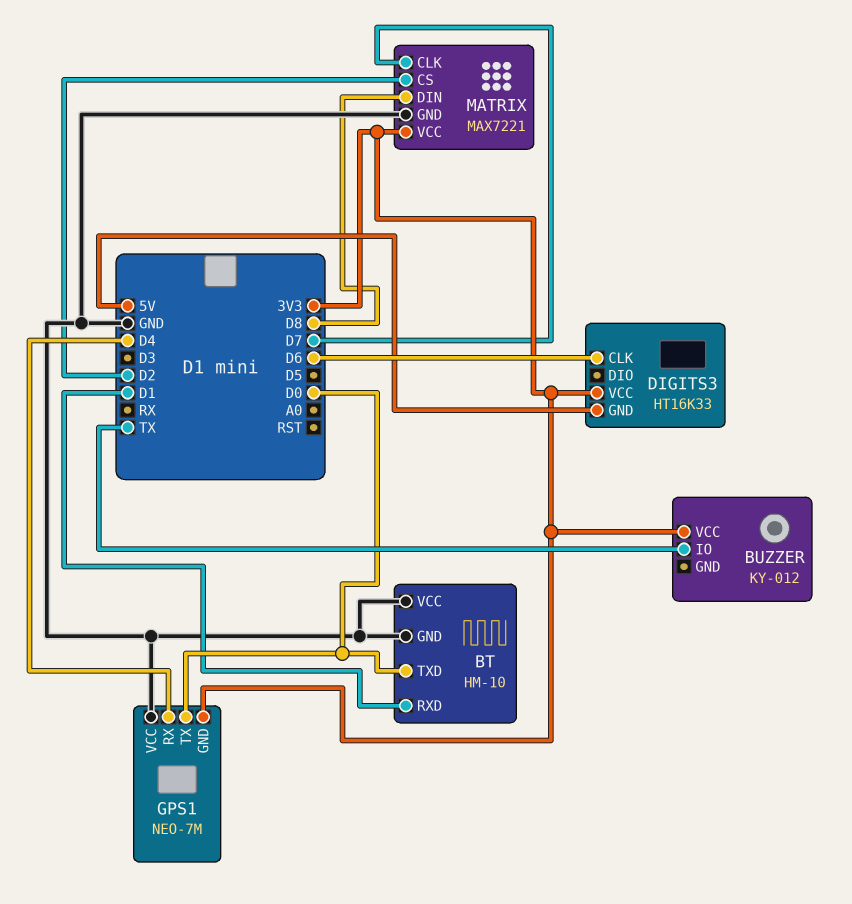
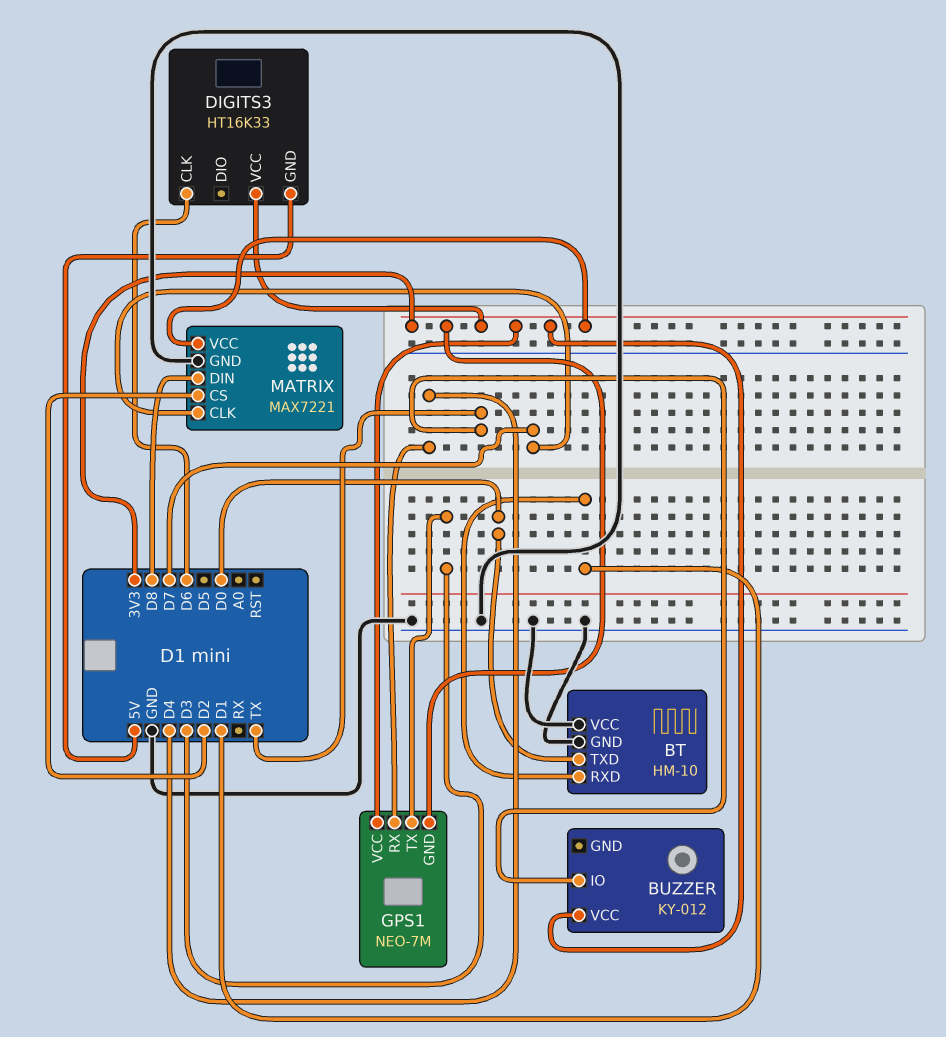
GPS1 pin TX: D0 -> D3
GPS1 pin VCC: GND -> 3V3

